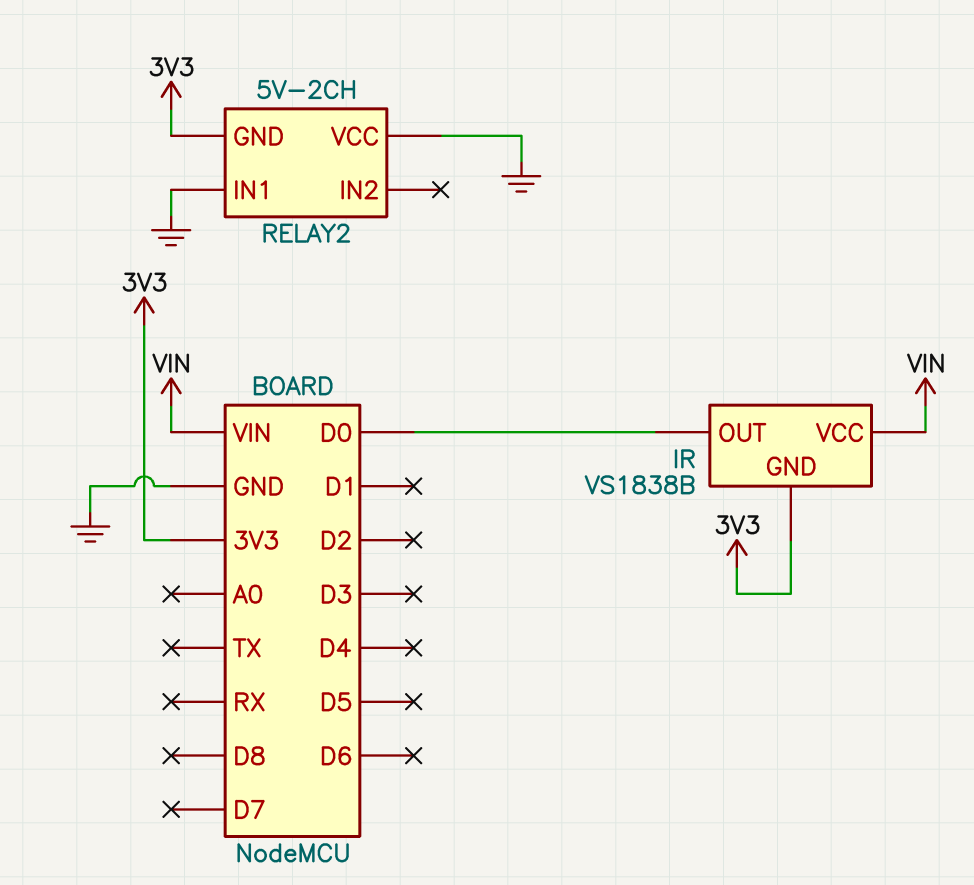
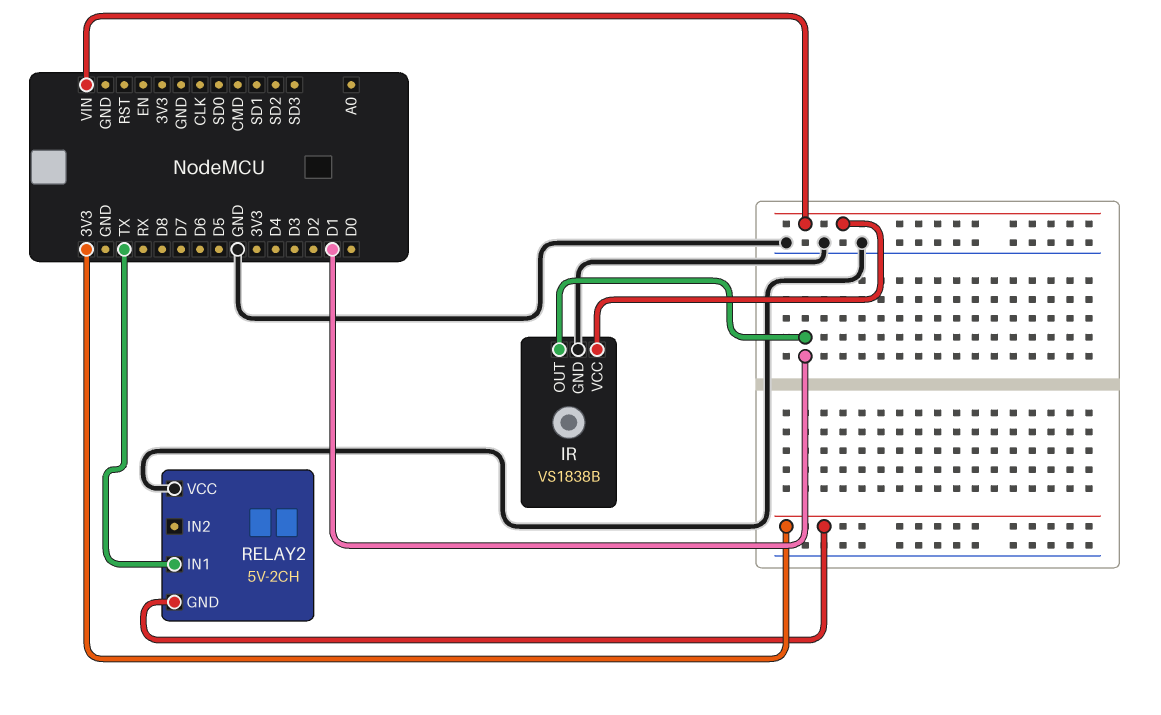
IR pin GND: 3V3 -> GND
IR pin OUT: D0 -> D1
RELAY2 pin IN1: GND -> TX

